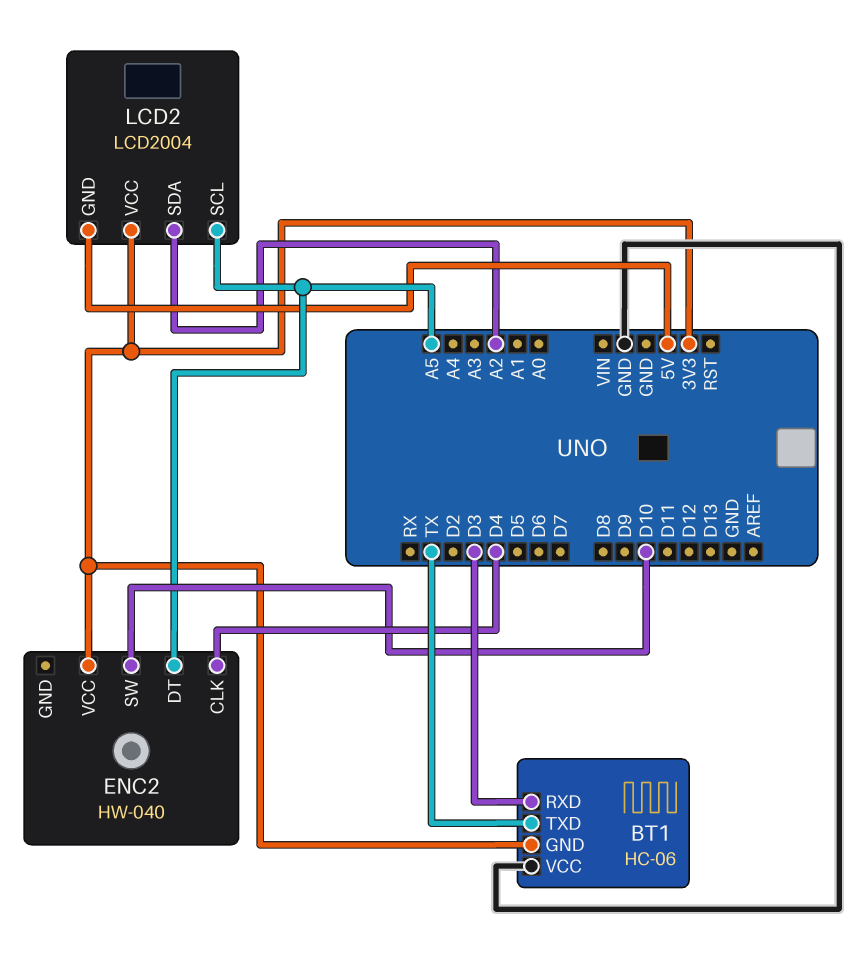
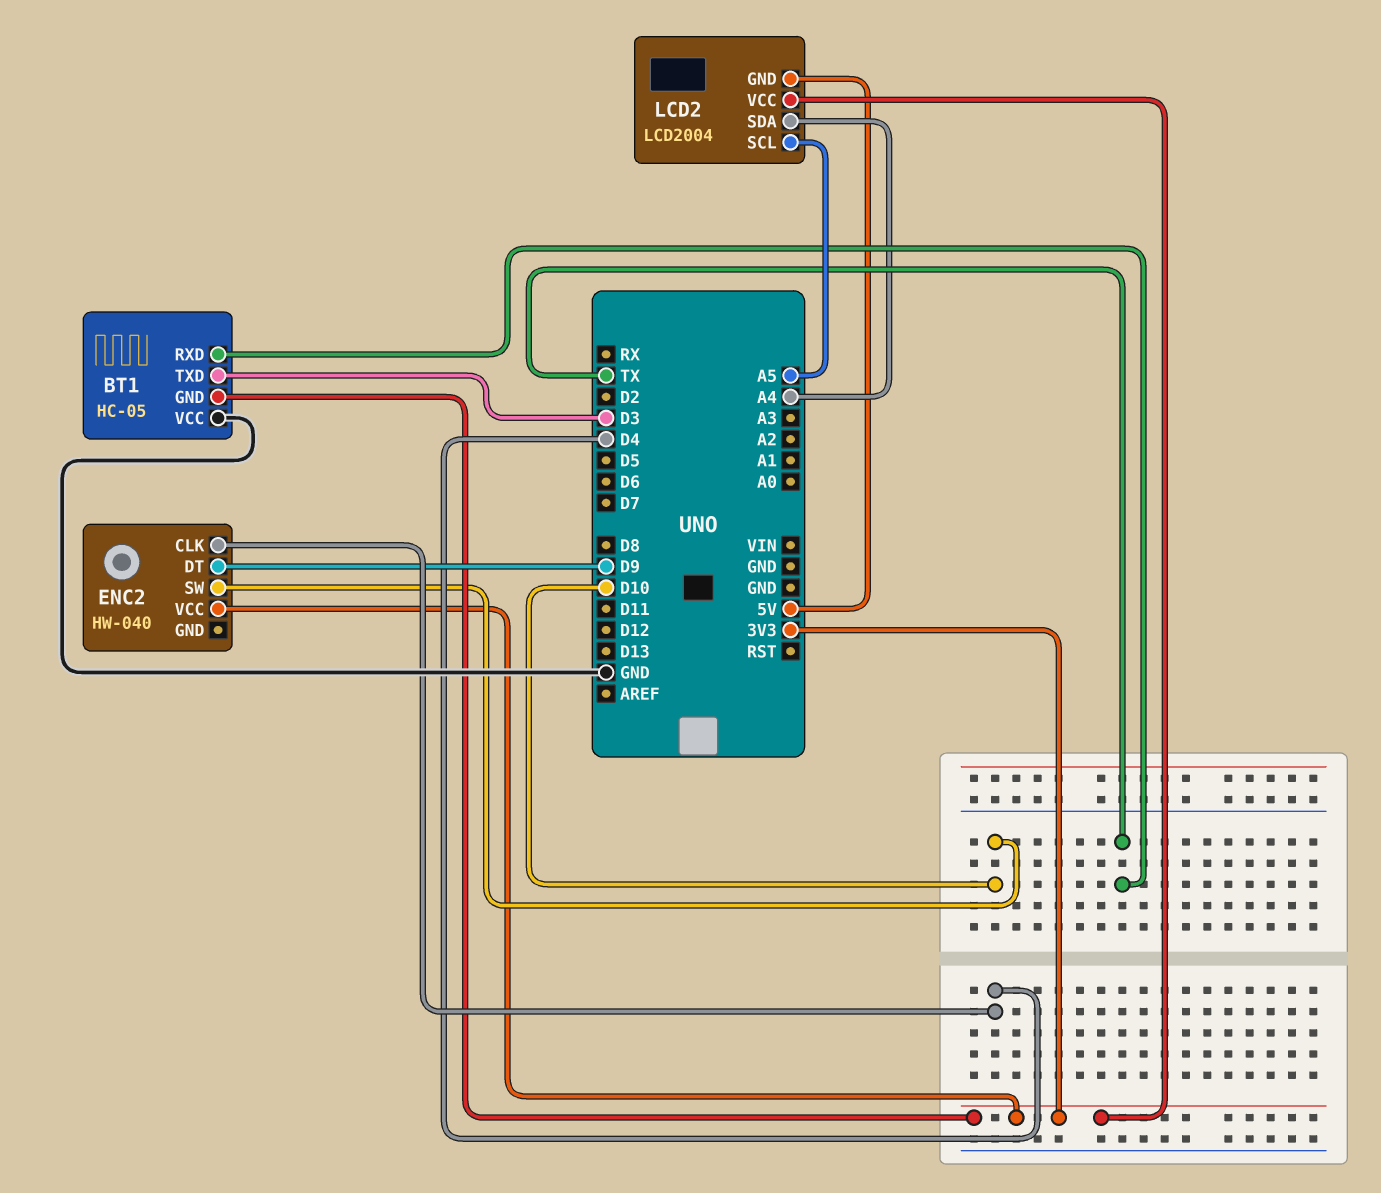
BT1: HC-06 -> HC-05
BT1 pin RXD: D3 -> TX
BT1 pin TXD: TX -> D3
ENC2 pin DT: A5 -> D9
LCD2 pin SDA: A2 -> A4

